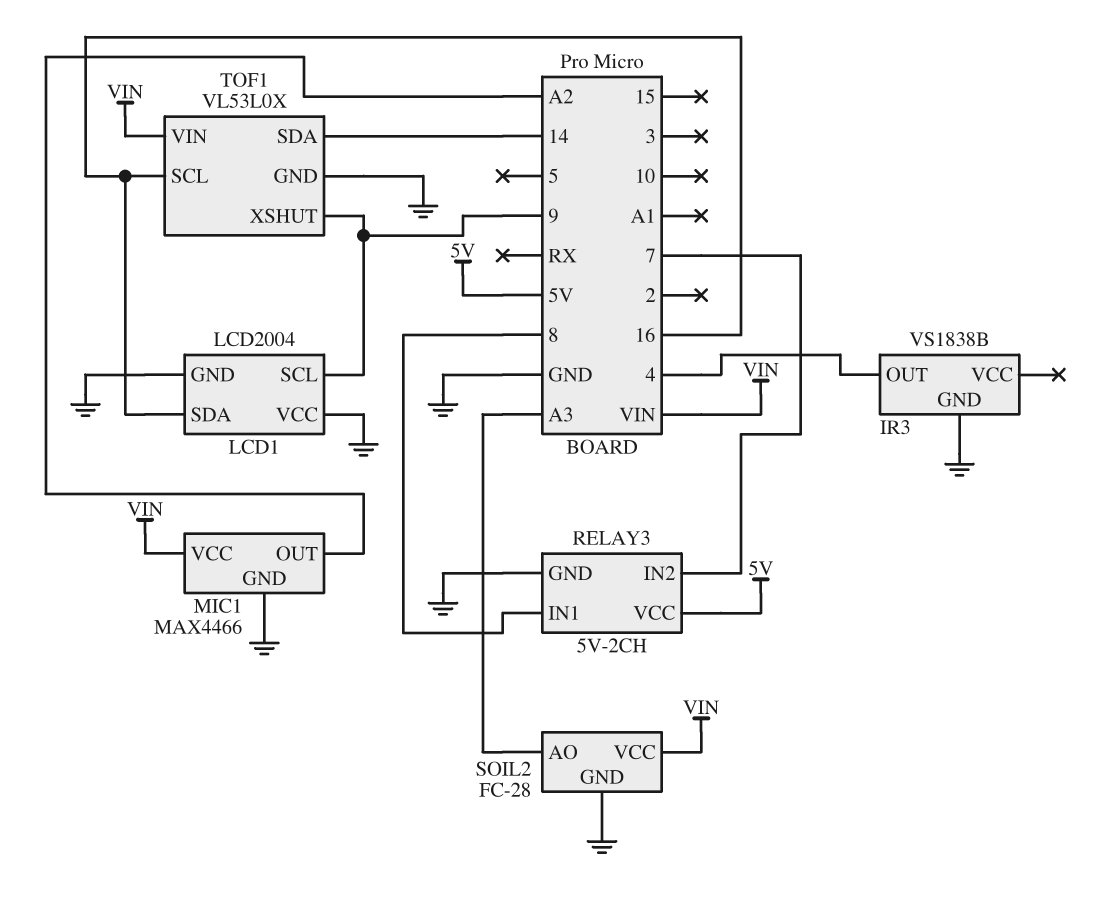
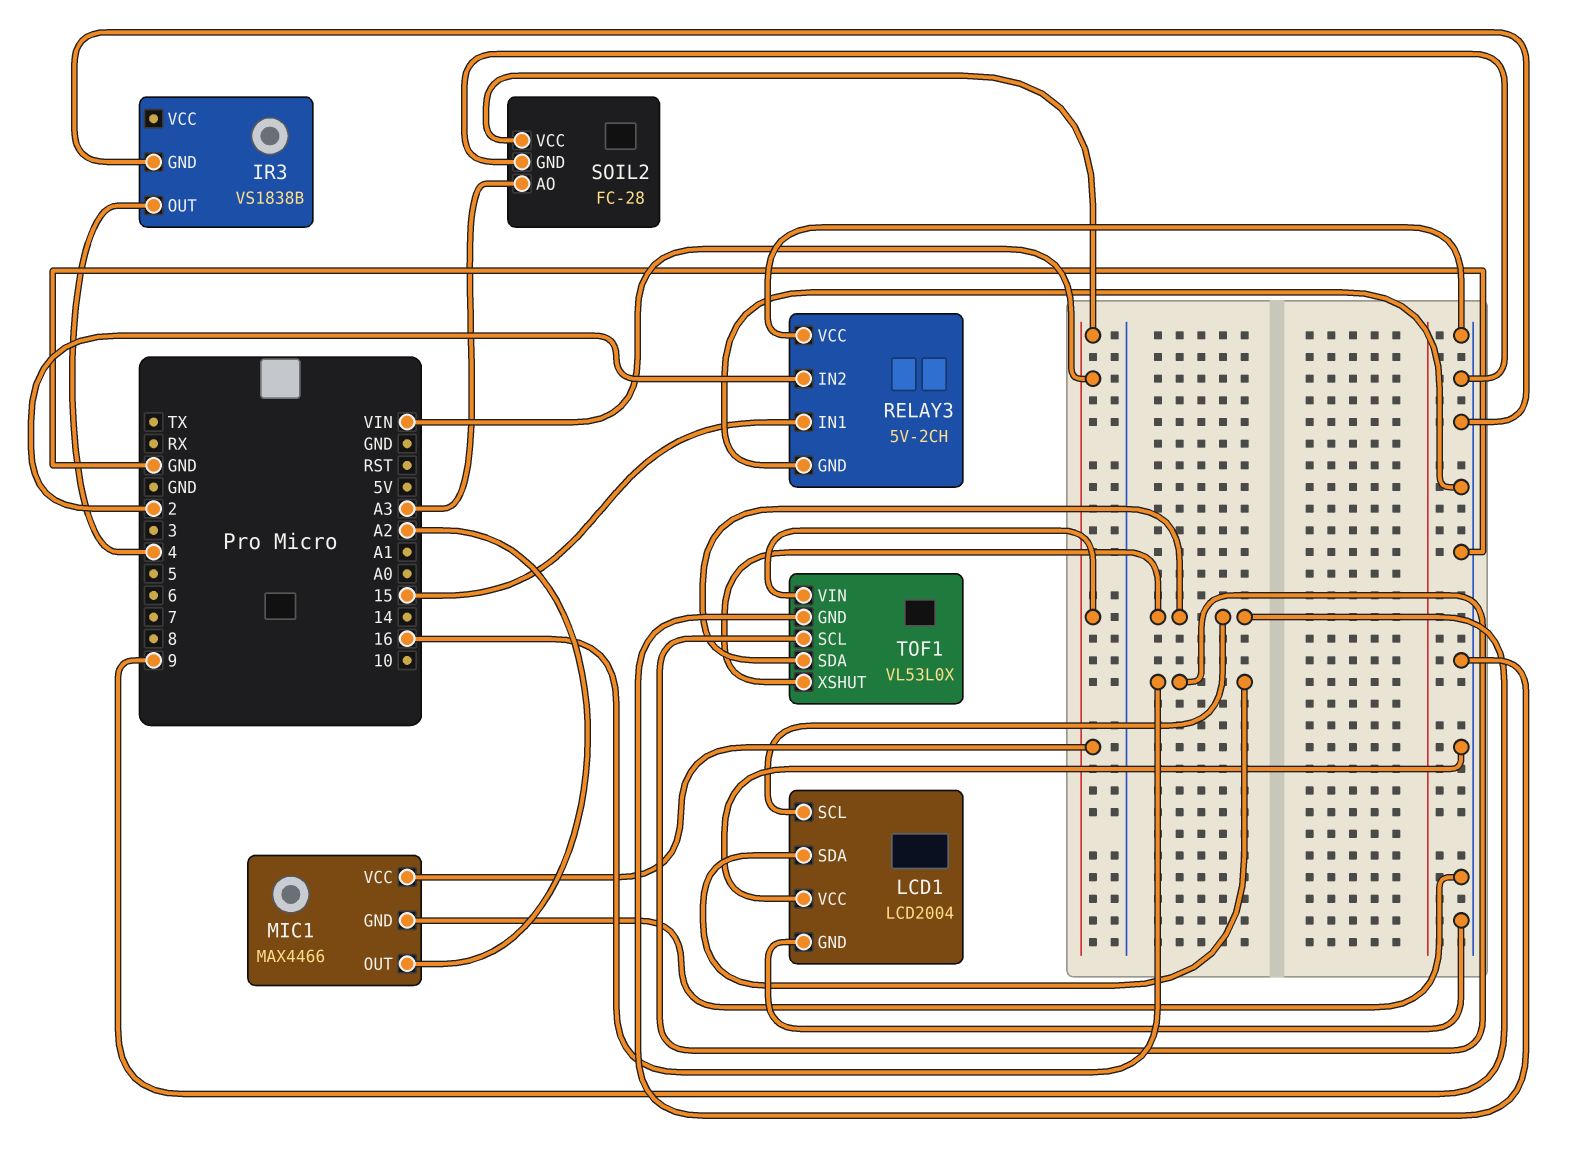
RELAY3 pin IN1: 8 -> 15
RELAY3 pin IN2: 7 -> 2
RELAY3 pin VCC: 5V -> GND
TOF1 pin SDA: 14 -> 9

